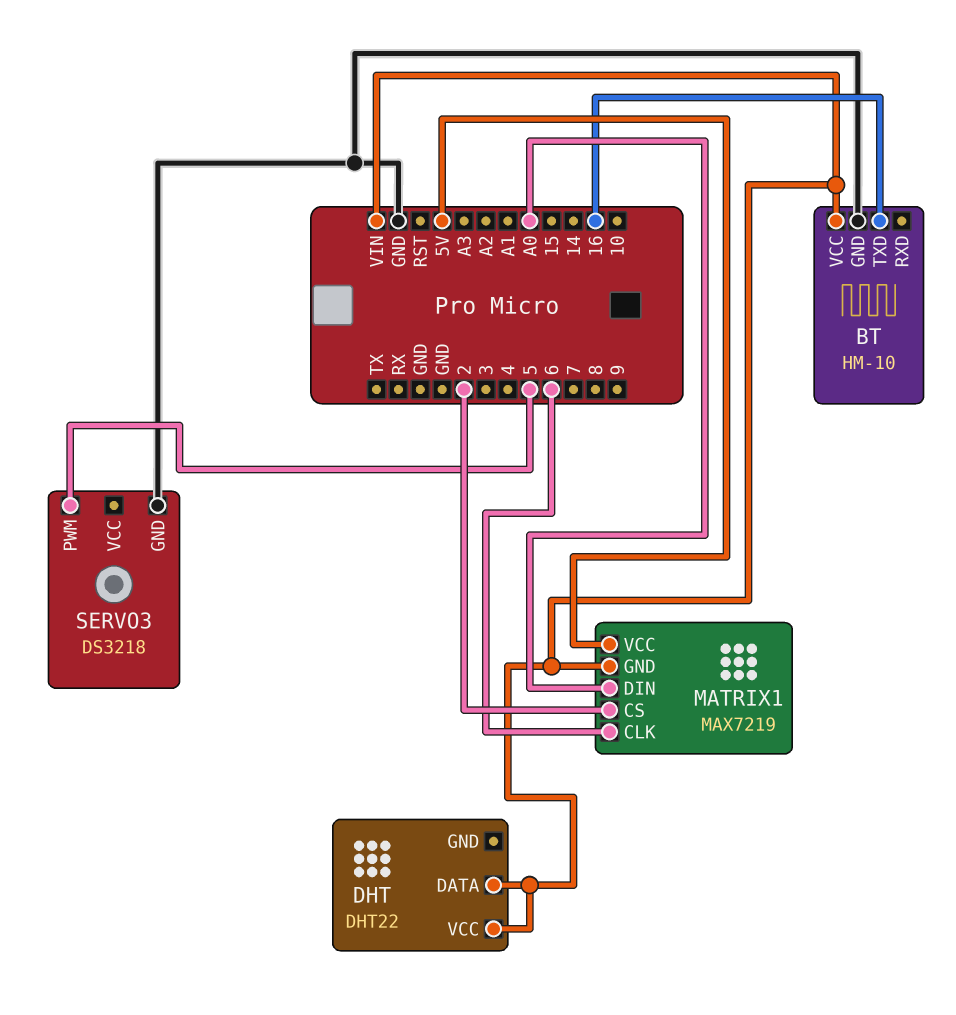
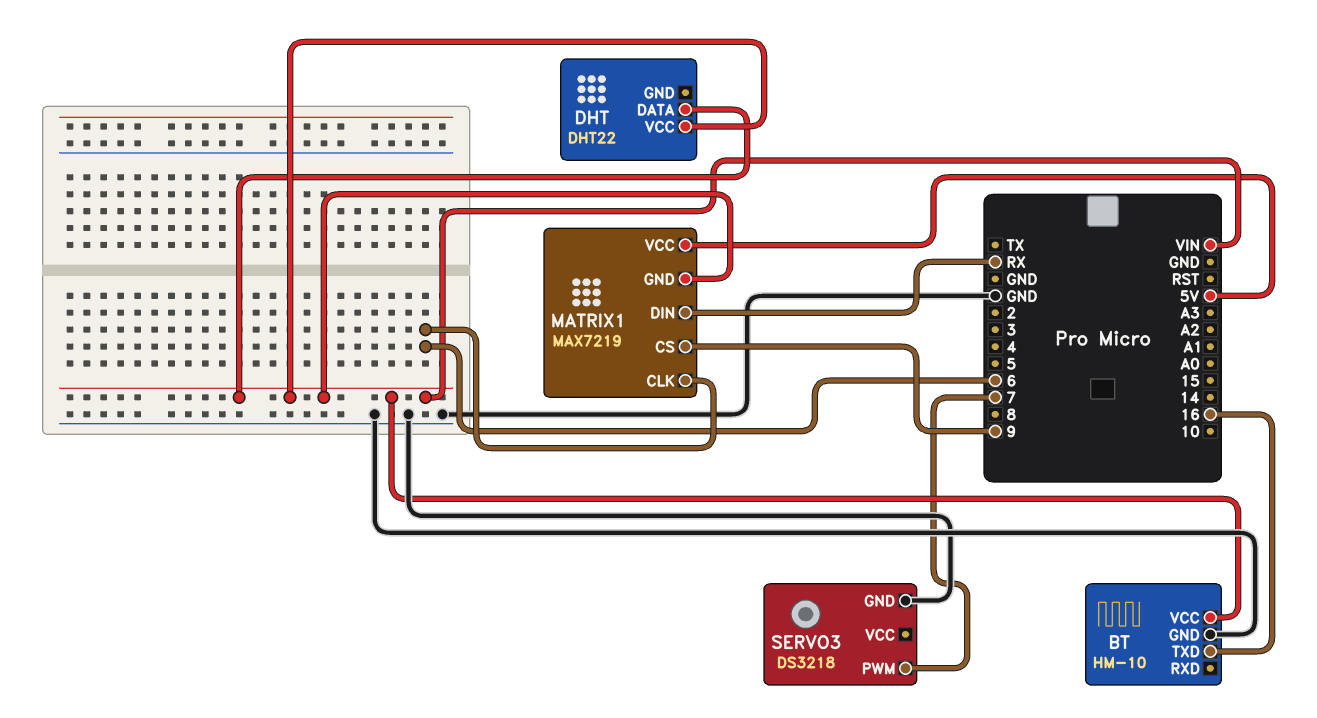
MATRIX1 pin CS: 2 -> 9
MATRIX1 pin DIN: A0 -> RX
SERVO3 pin PWM: 5 -> 7

